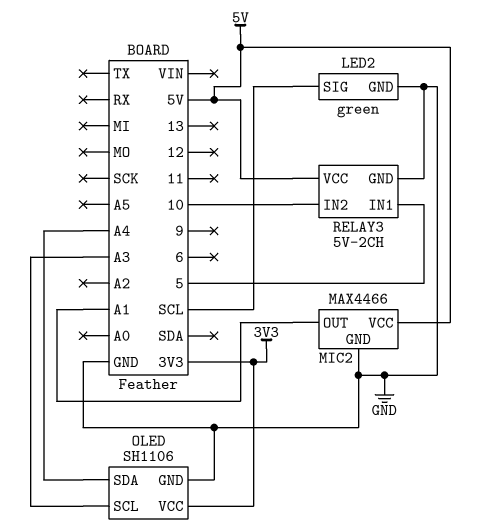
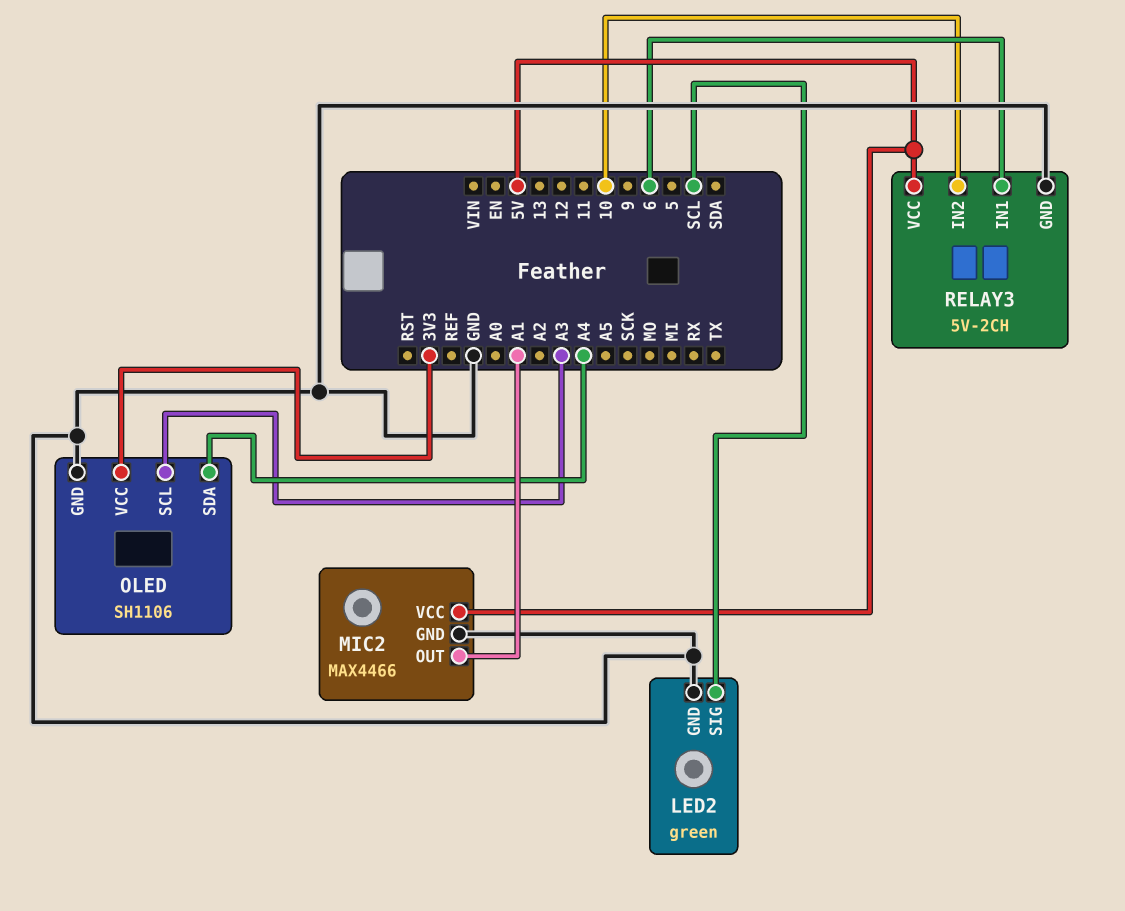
RELAY3 pin IN1: 5 -> 6

